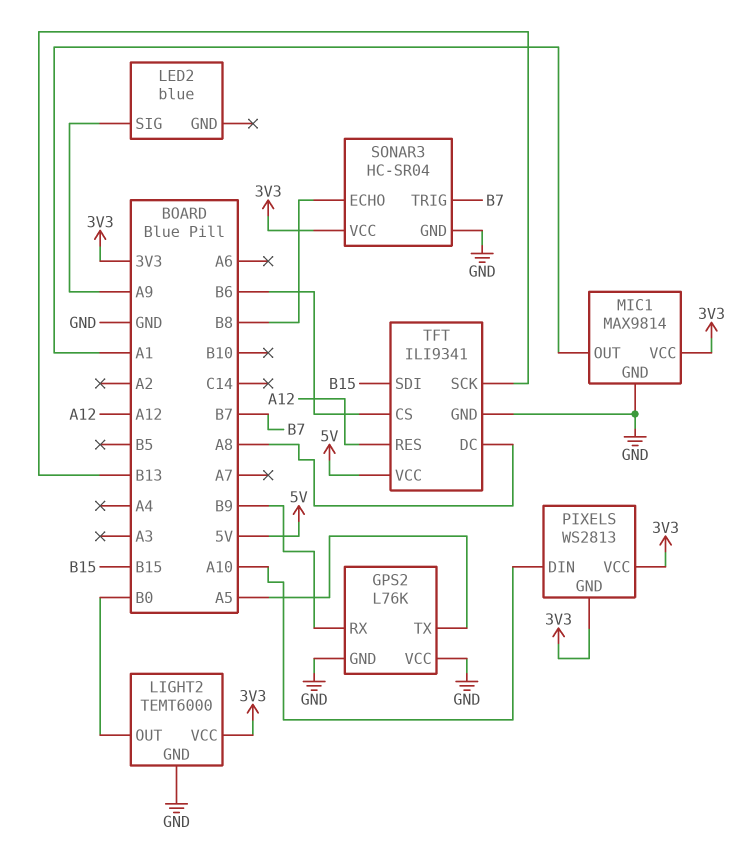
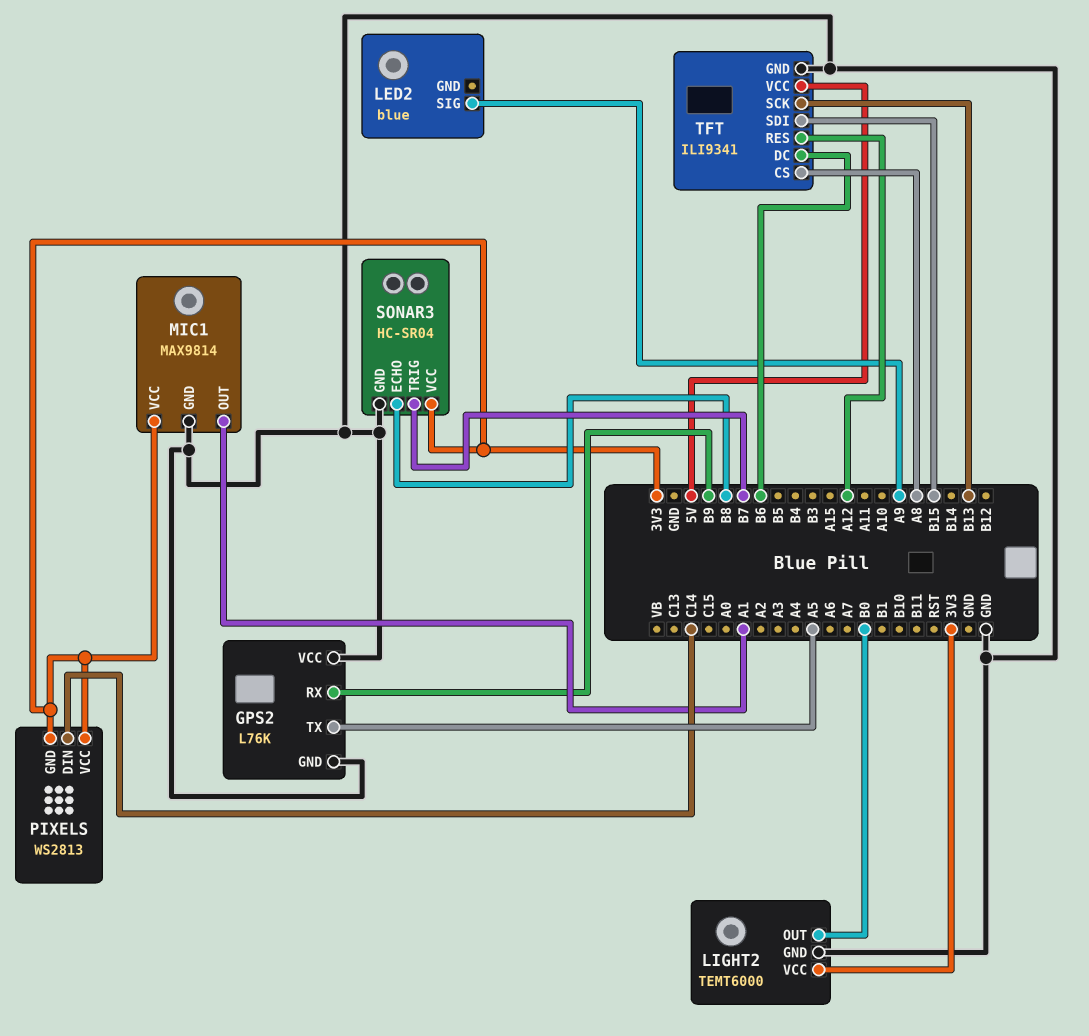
PIXELS pin DIN: A10 -> C14
TFT pin CS: B6 -> A8
TFT pin DC: A8 -> B6

